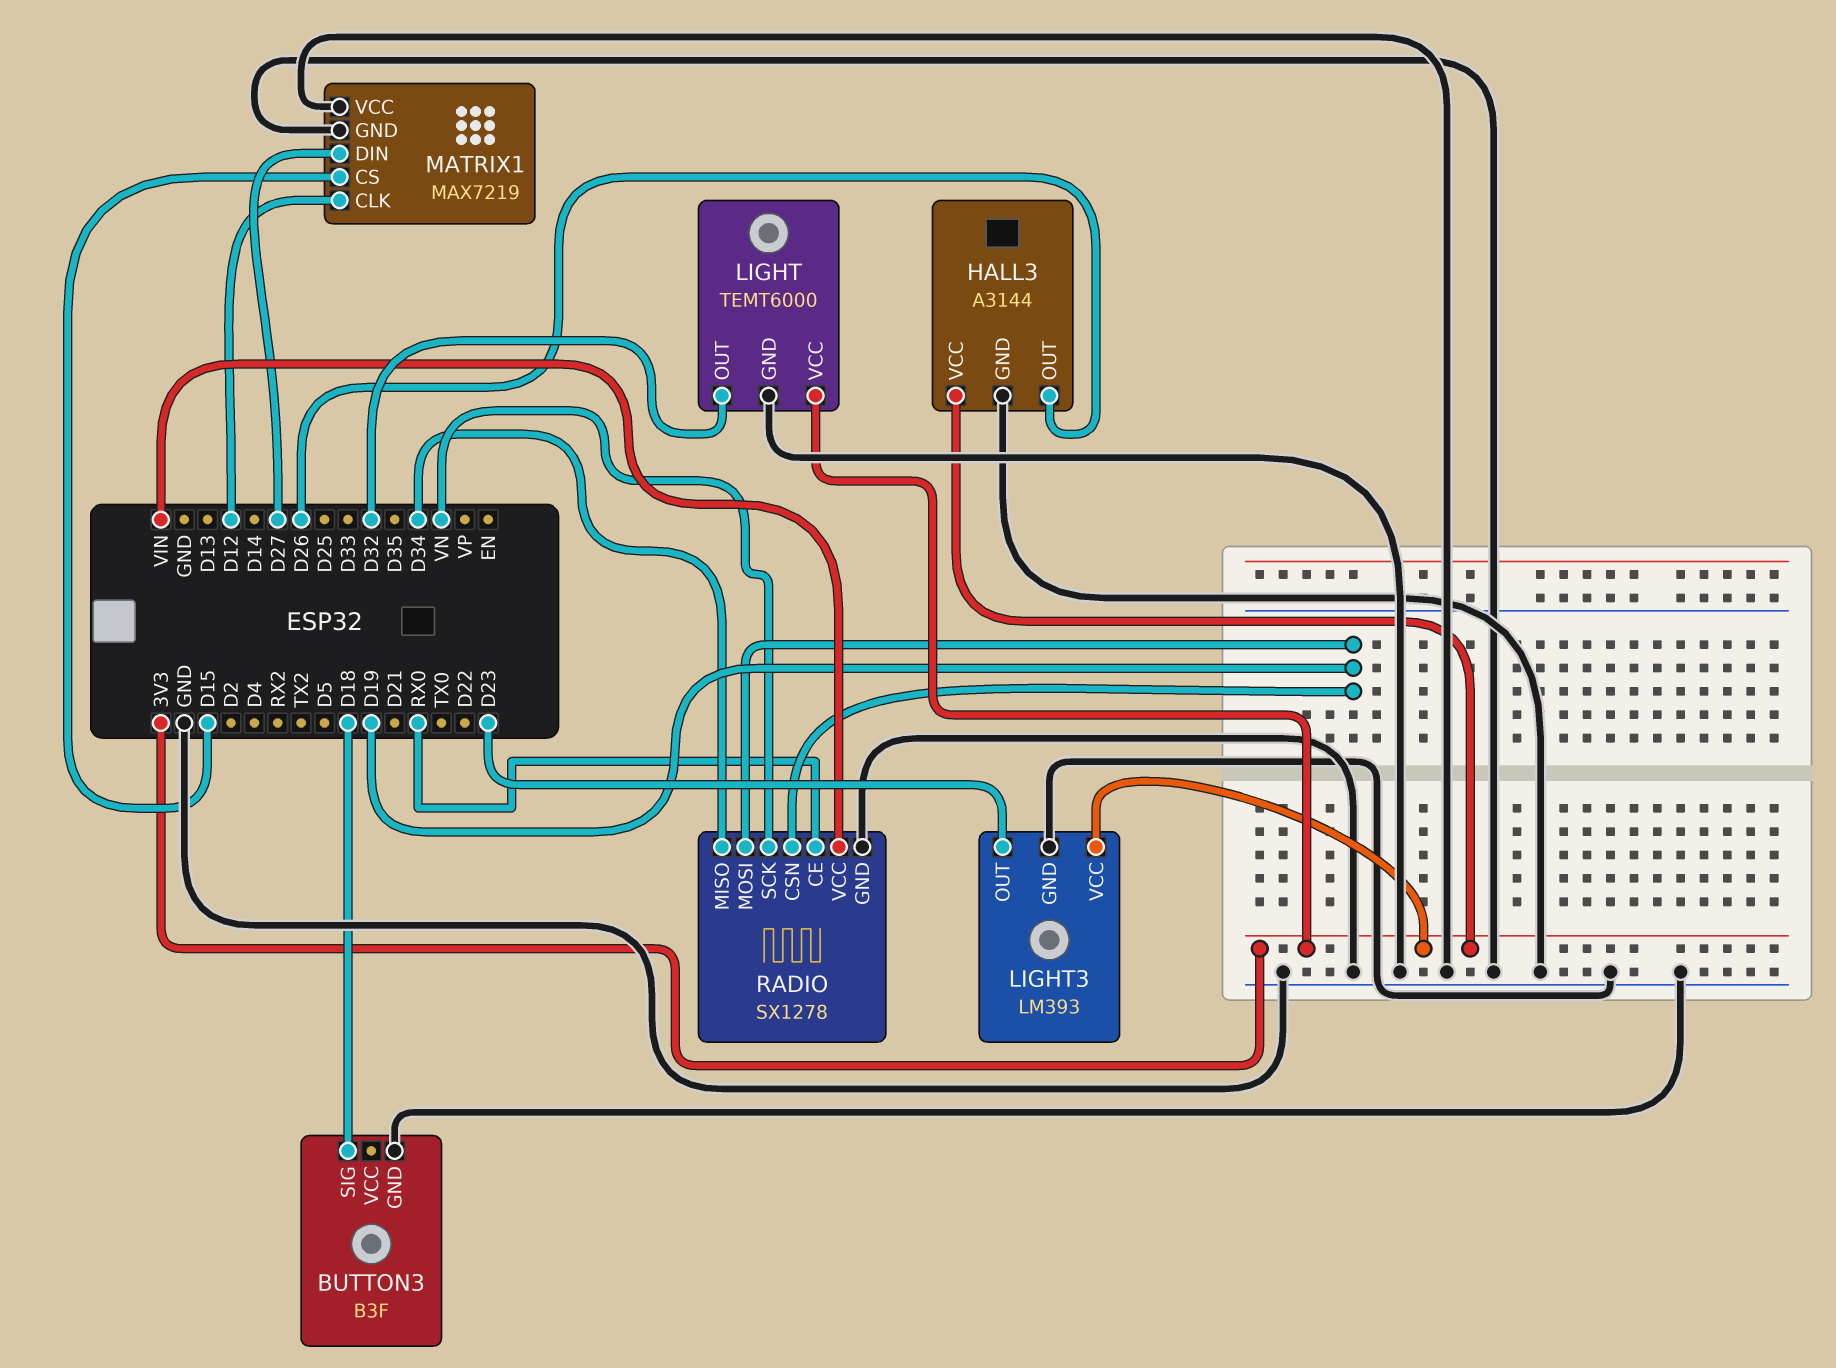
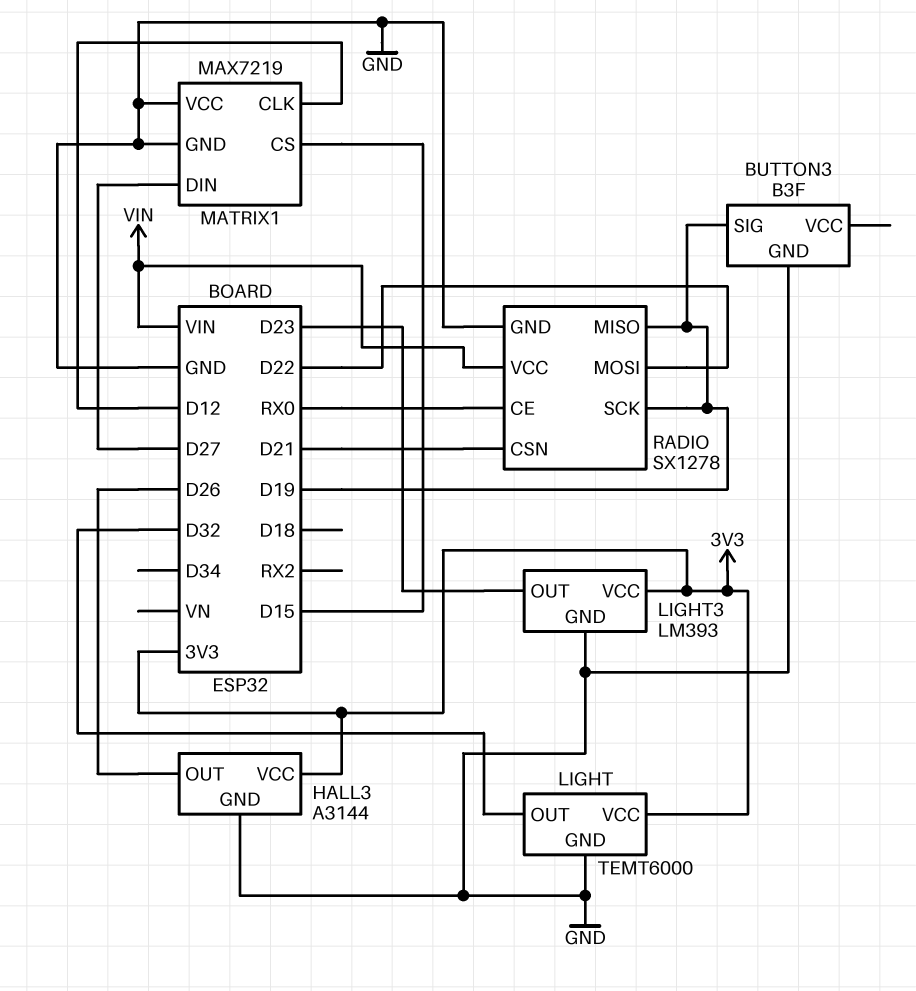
BUTTON3 pin SIG: D18 -> D19
RADIO pin CSN: D19 -> D21
RADIO pin MISO: D34 -> D19
RADIO pin MOSI: D19 -> D22
RADIO pin SCK: VN -> D19

